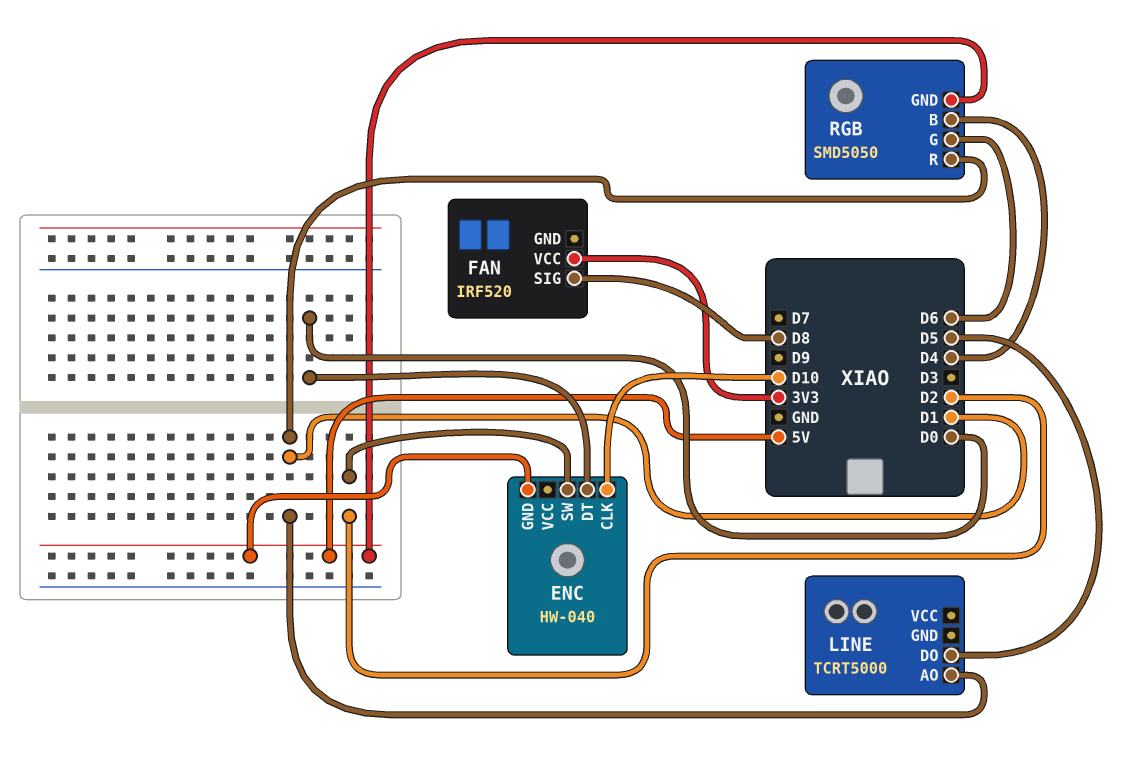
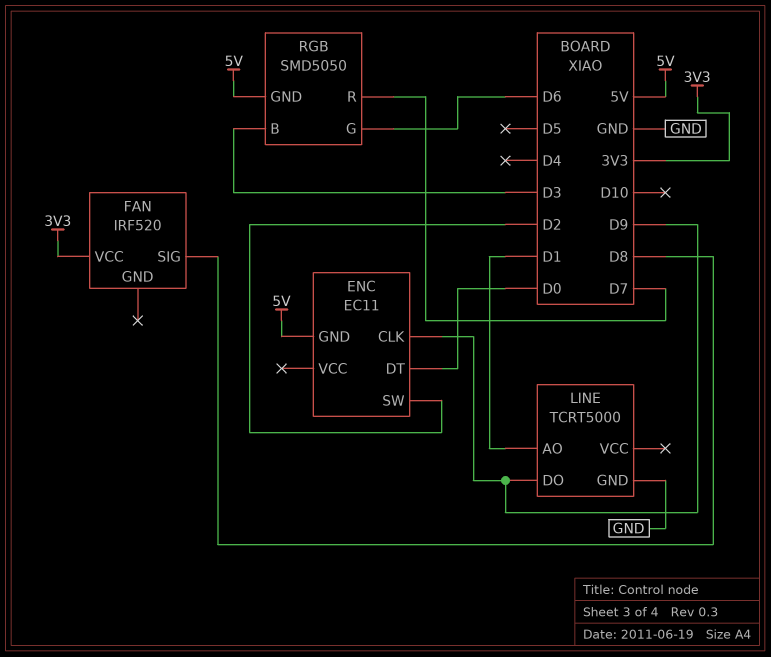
ENC: HW-040 -> EC11
ENC pin CLK: D10 -> D9
LINE pin DO: D5 -> D9
LINE pin GND: none -> GND
RGB pin B: D4 -> D3
RGB pin R: D1 -> D7

